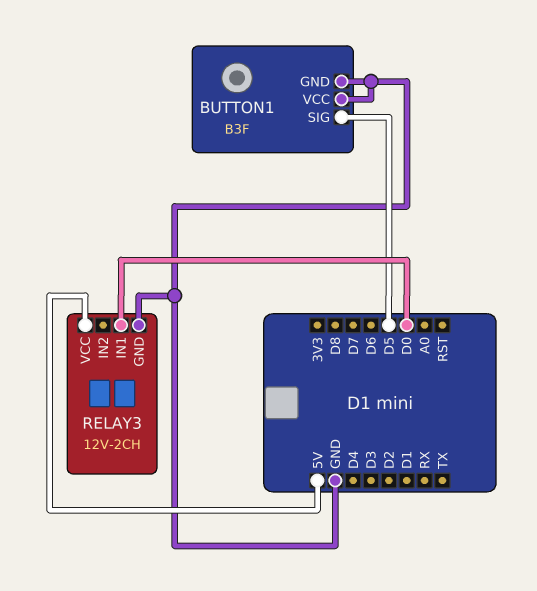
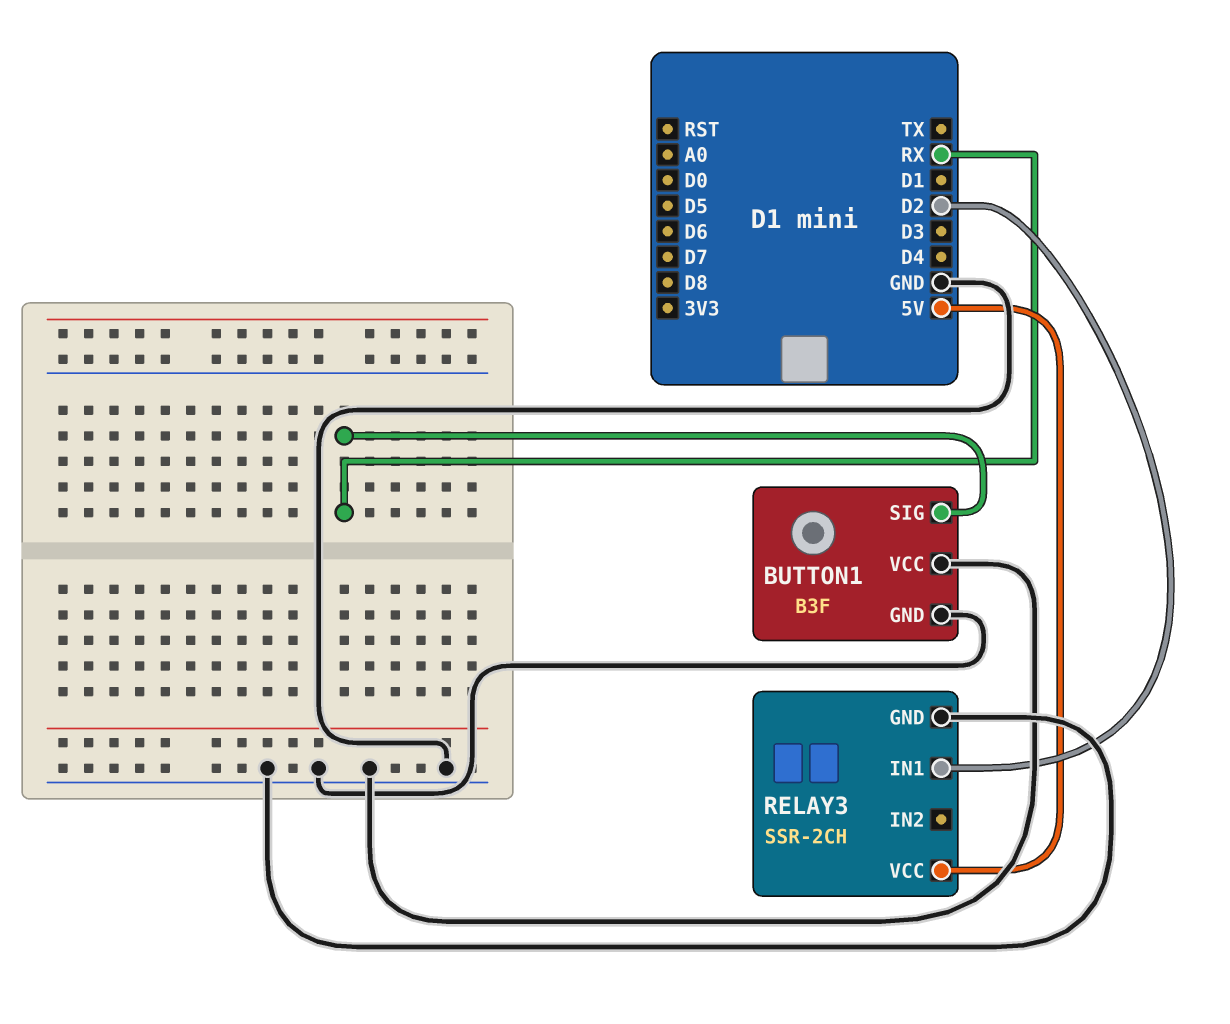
BUTTON1 pin SIG: D5 -> RX
RELAY3: 12V-2CH -> SSR-2CH
RELAY3 pin IN1: D0 -> D2

